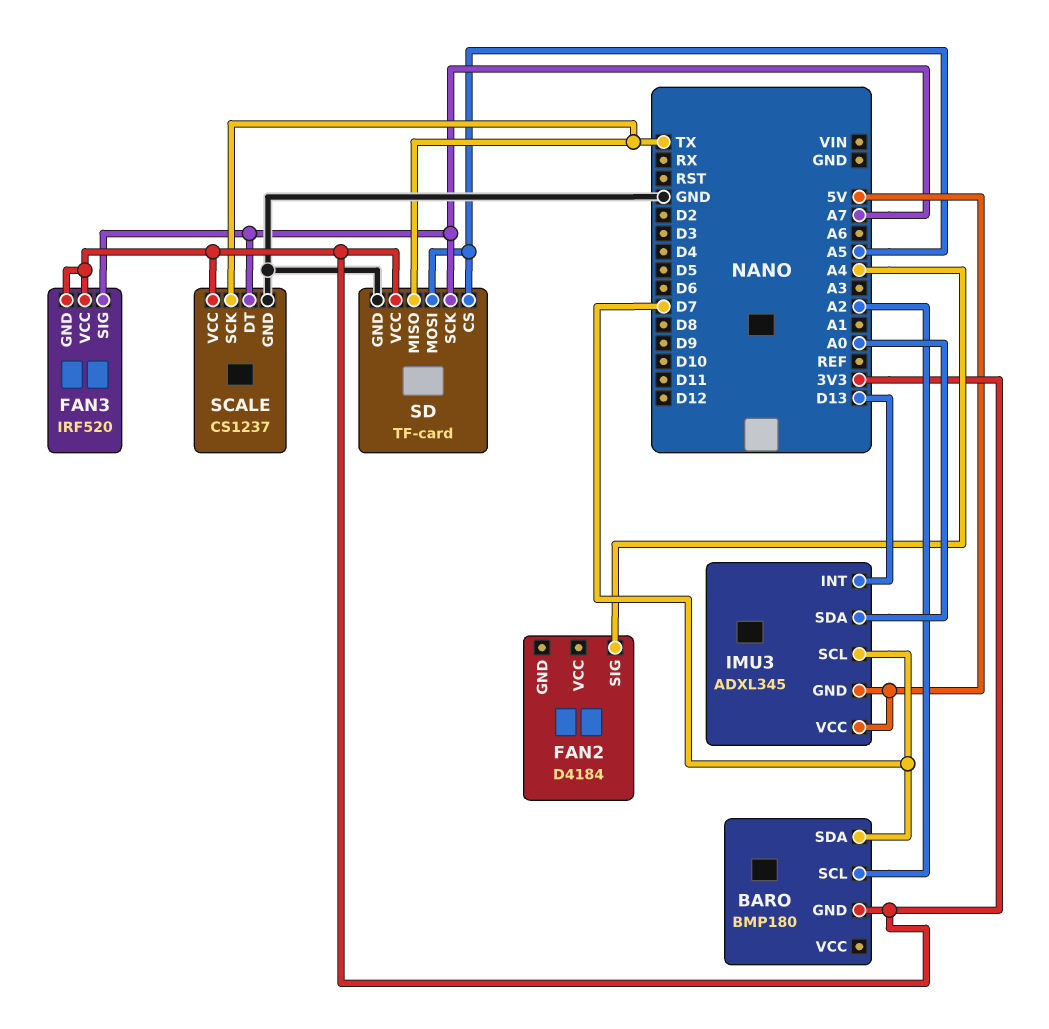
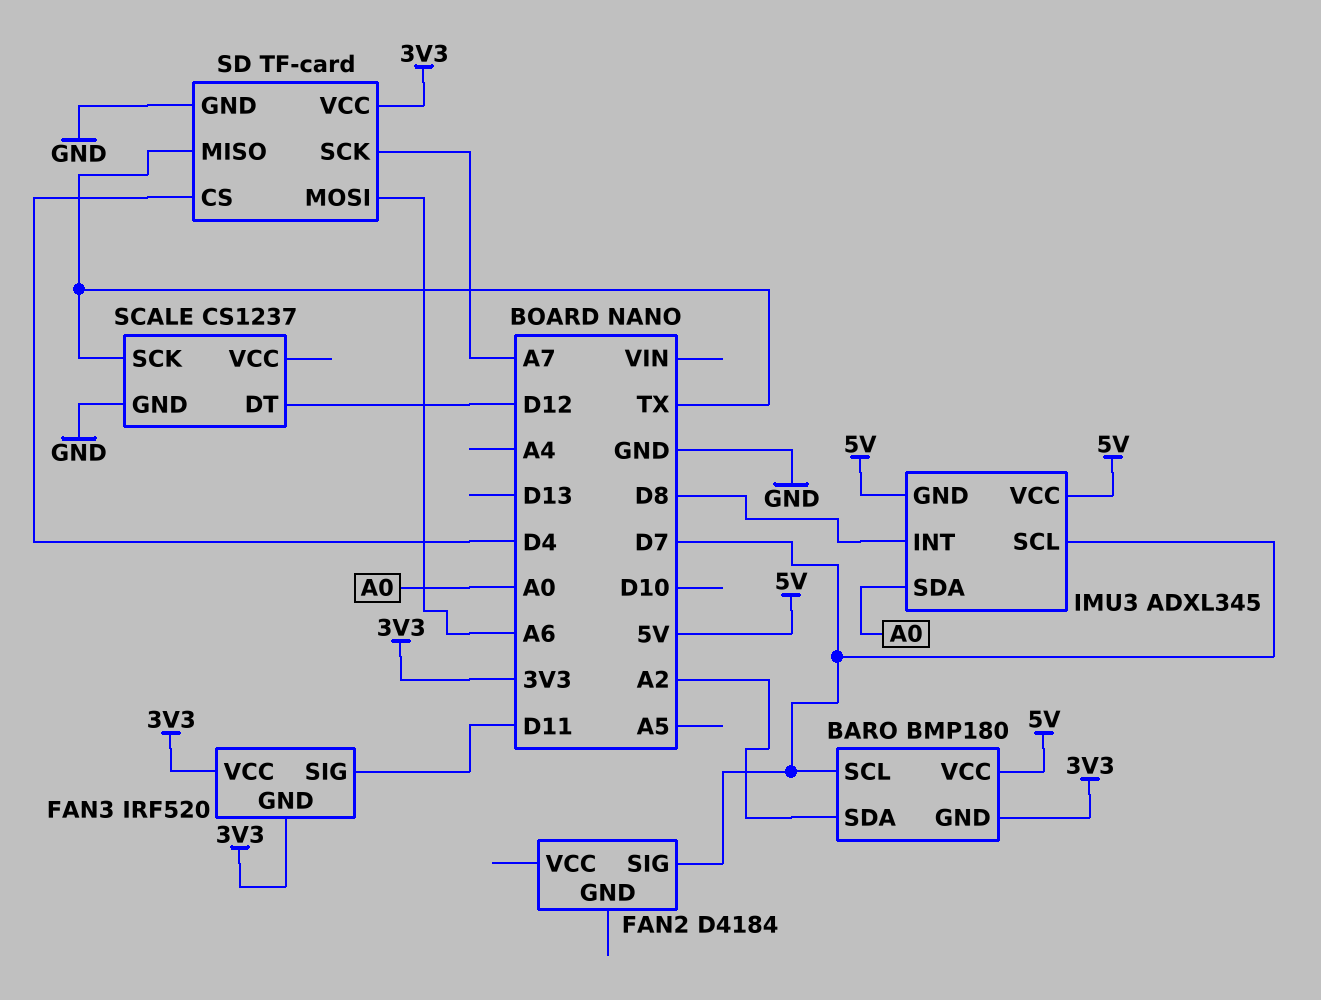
BARO pin SCL: A2 -> D7
BARO pin SDA: D7 -> A2
BARO pin VCC: none -> 5V
FAN2 pin SIG: A4 -> D7
FAN3 pin SIG: A7 -> D11
IMU3 pin INT: D13 -> D8
SCALE pin DT: A7 -> D12
SCALE pin VCC: 3V3 -> none
SD pin CS: A5 -> D4
SD pin MOSI: A5 -> A6

